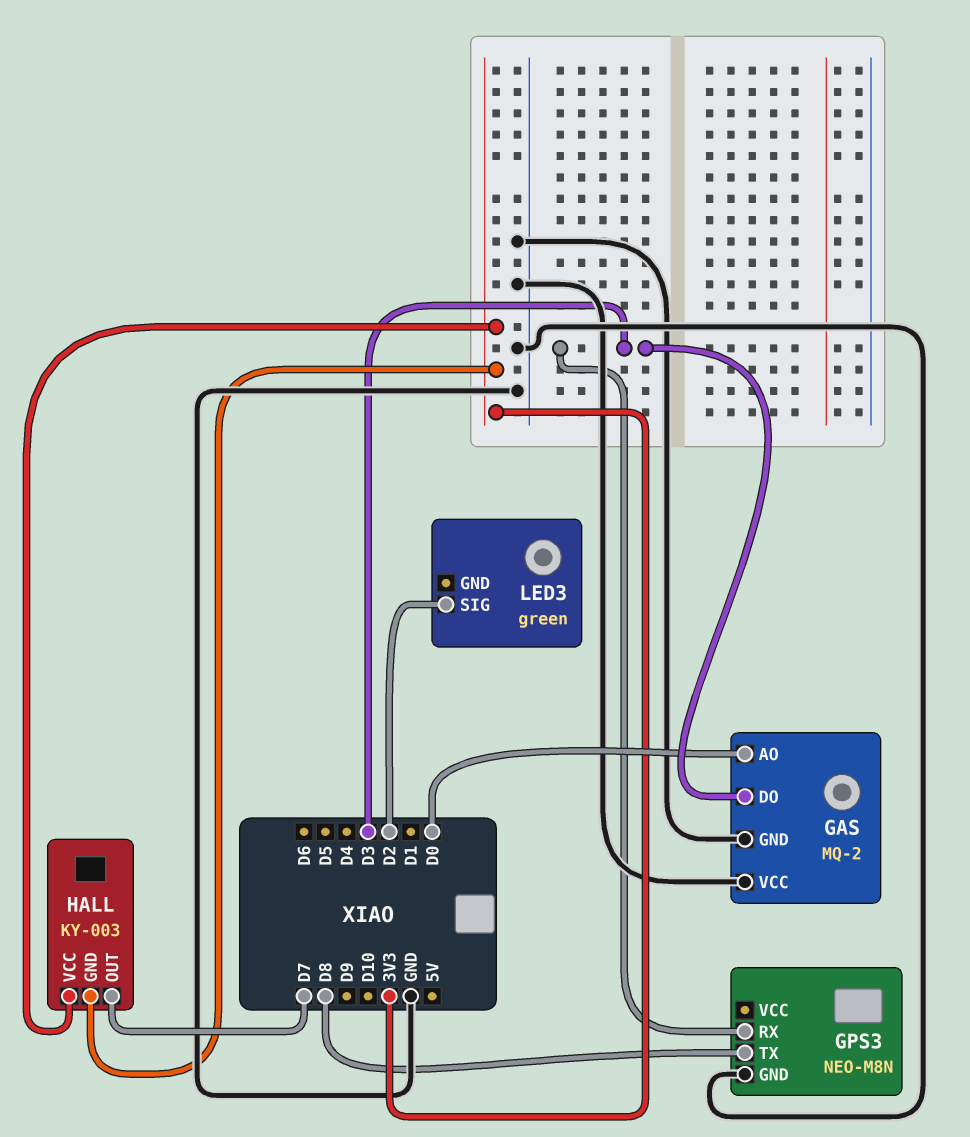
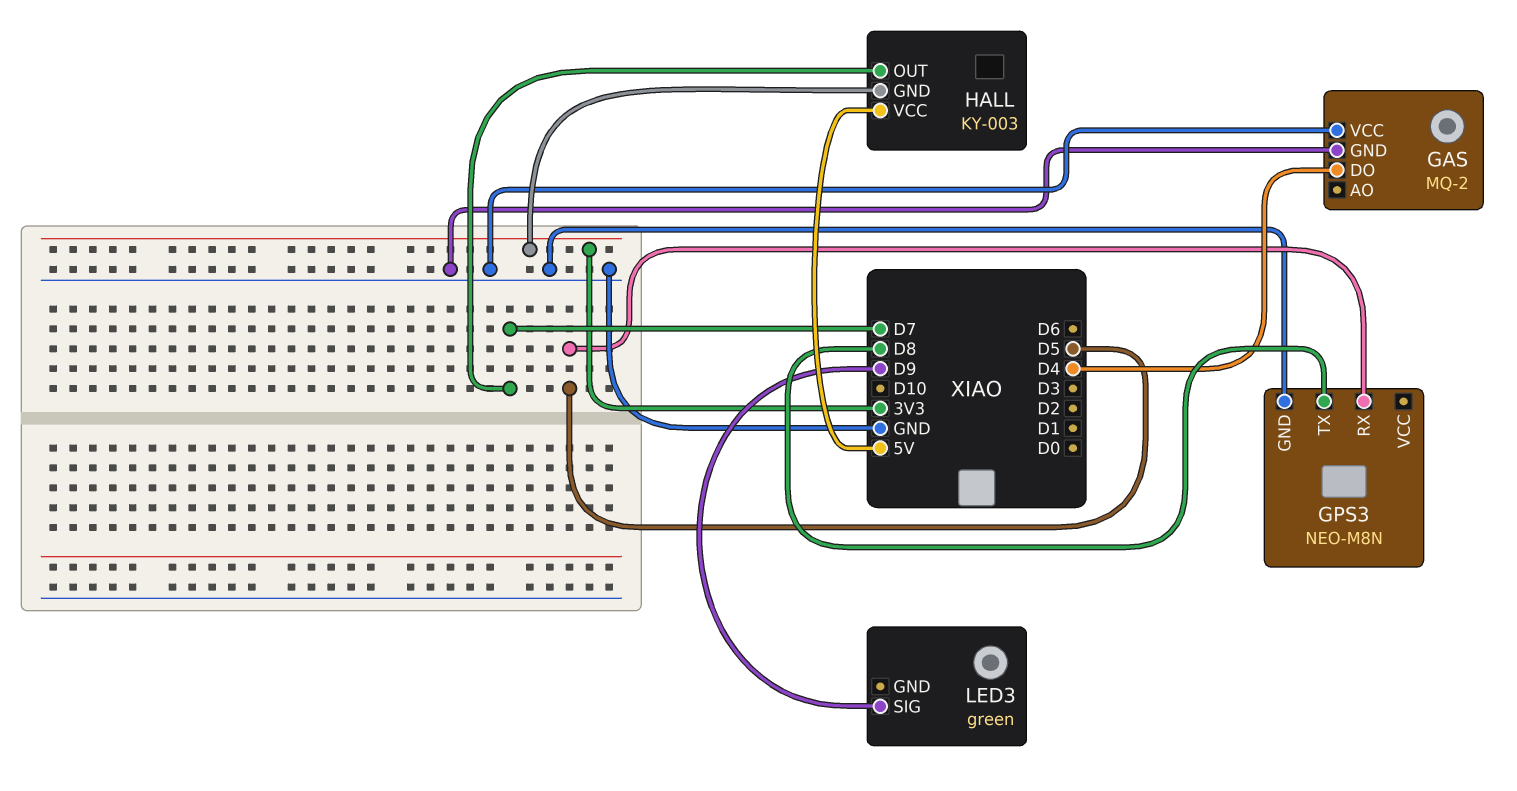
GAS pin AO: D0 -> none
GAS pin DO: D3 -> D4
GPS3 pin RX: D3 -> D5
HALL pin VCC: 3V3 -> 5V
LED3 pin SIG: D2 -> D9

